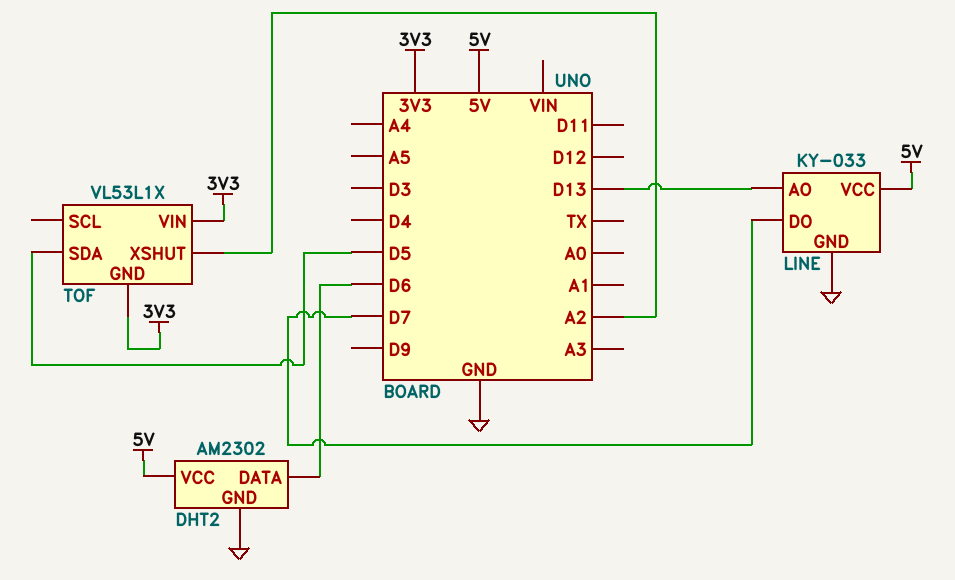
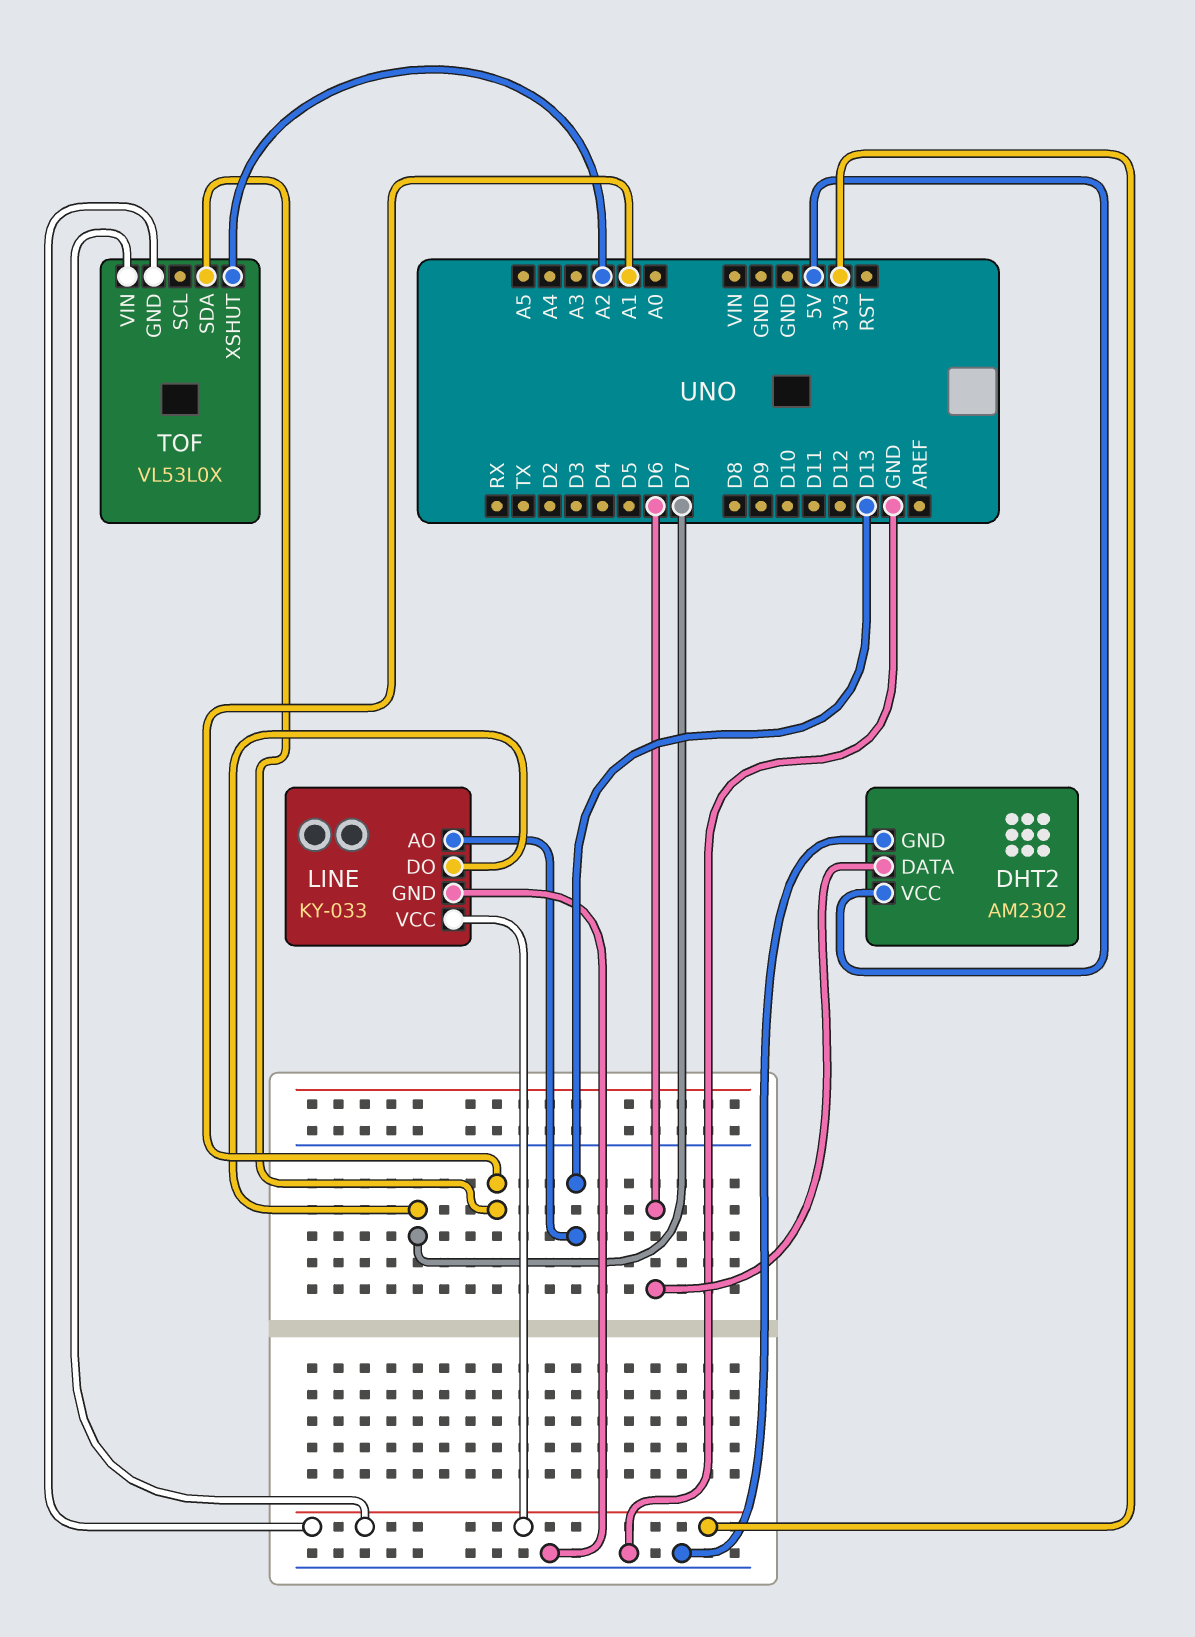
LINE pin VCC: 5V -> 3V3
TOF: VL53L1X -> VL53L0X
TOF pin SDA: D5 -> A1

